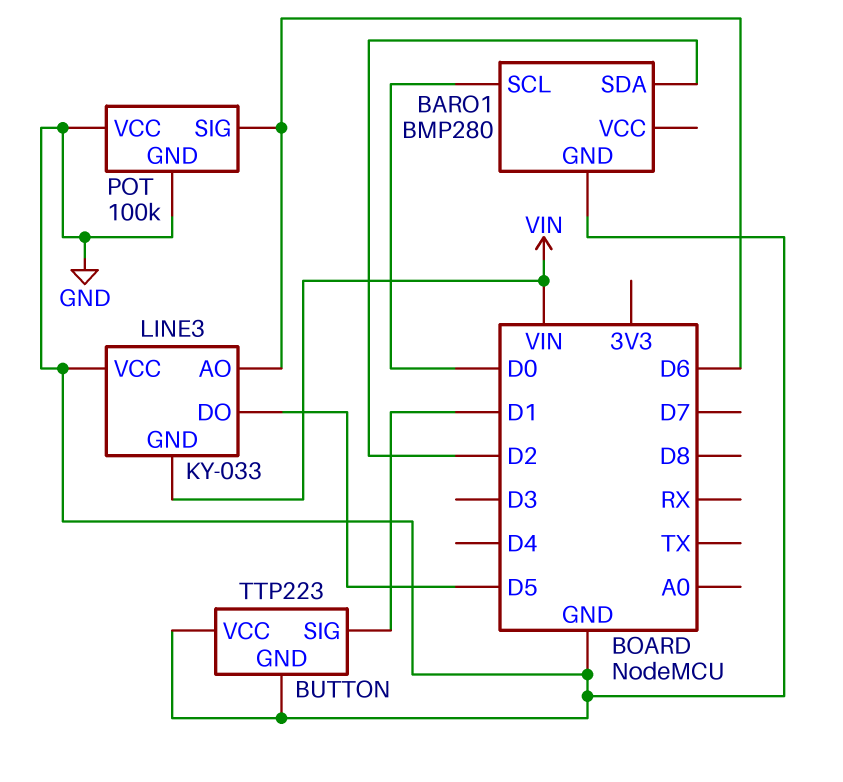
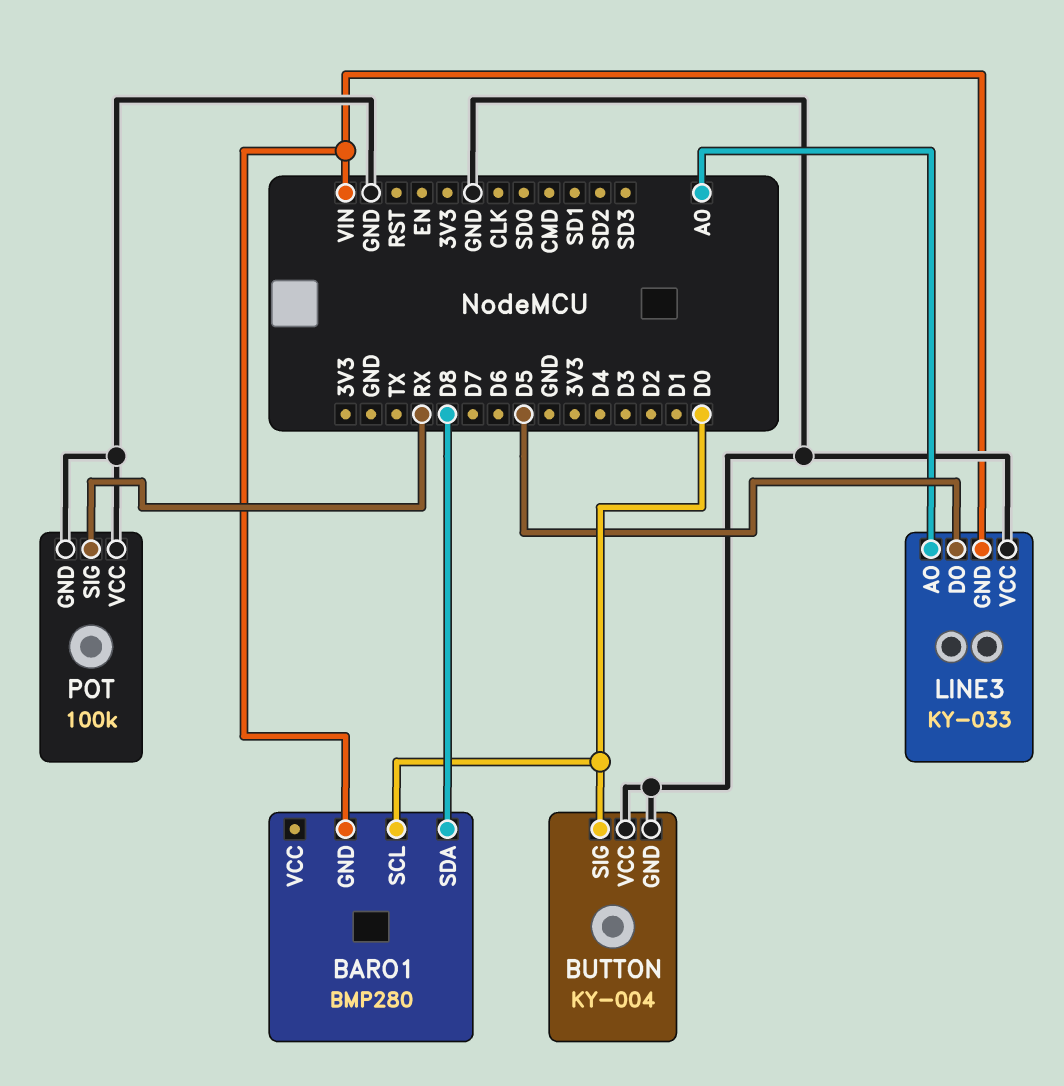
BARO1 pin GND: GND -> VIN
BARO1 pin SDA: D2 -> D8
BUTTON: TTP223 -> KY-004
BUTTON pin SIG: D1 -> D0
LINE3 pin AO: D6 -> A0
POT pin SIG: D6 -> RX

